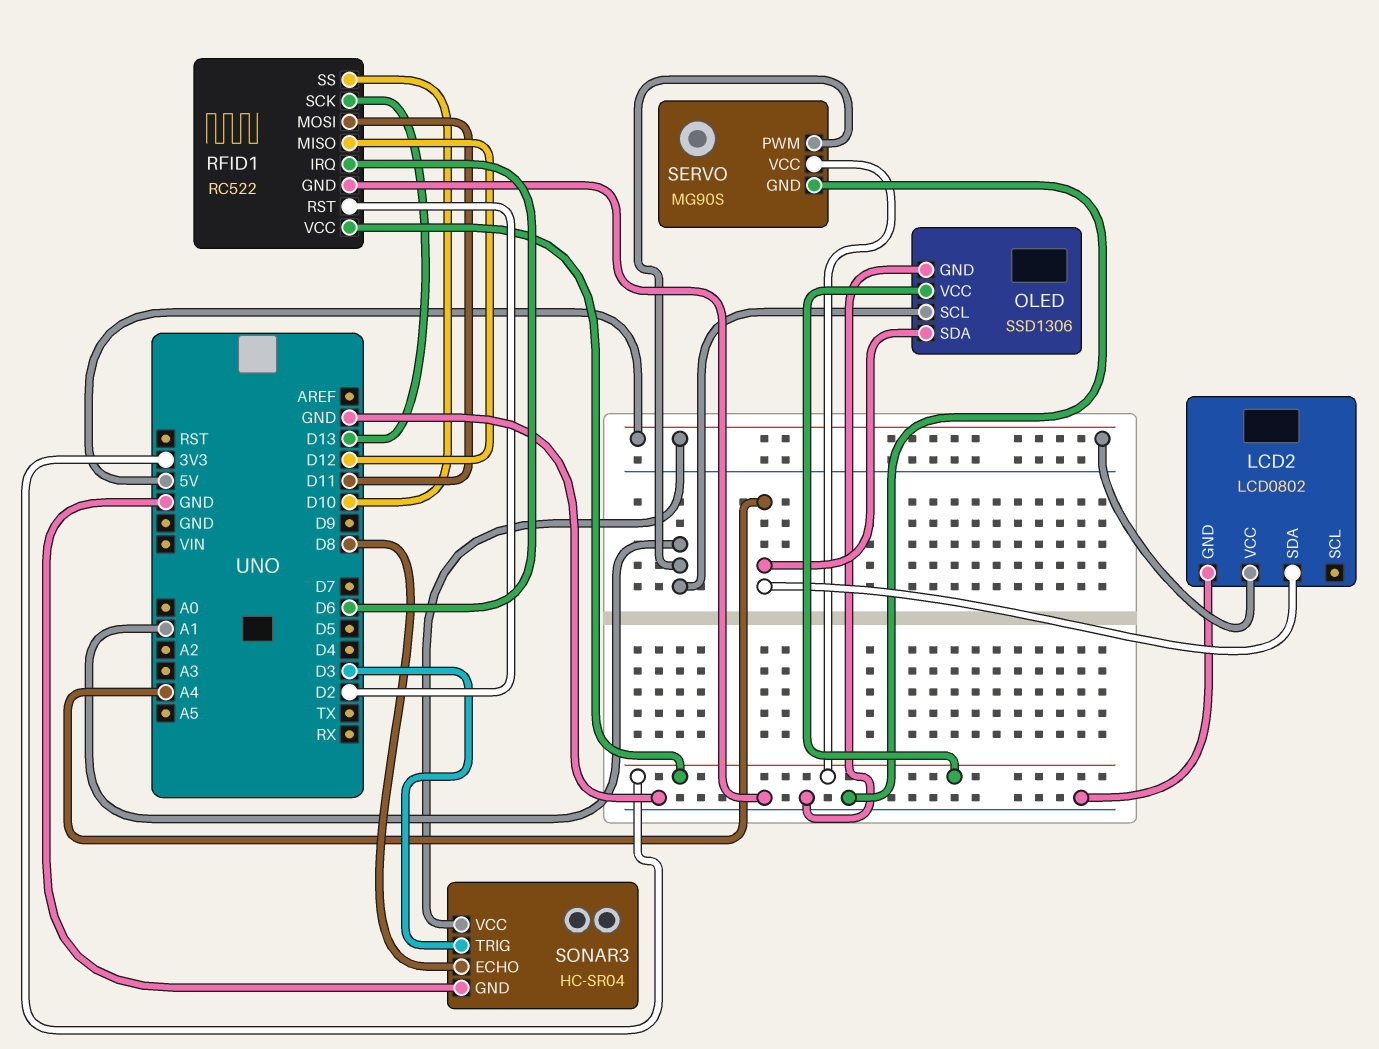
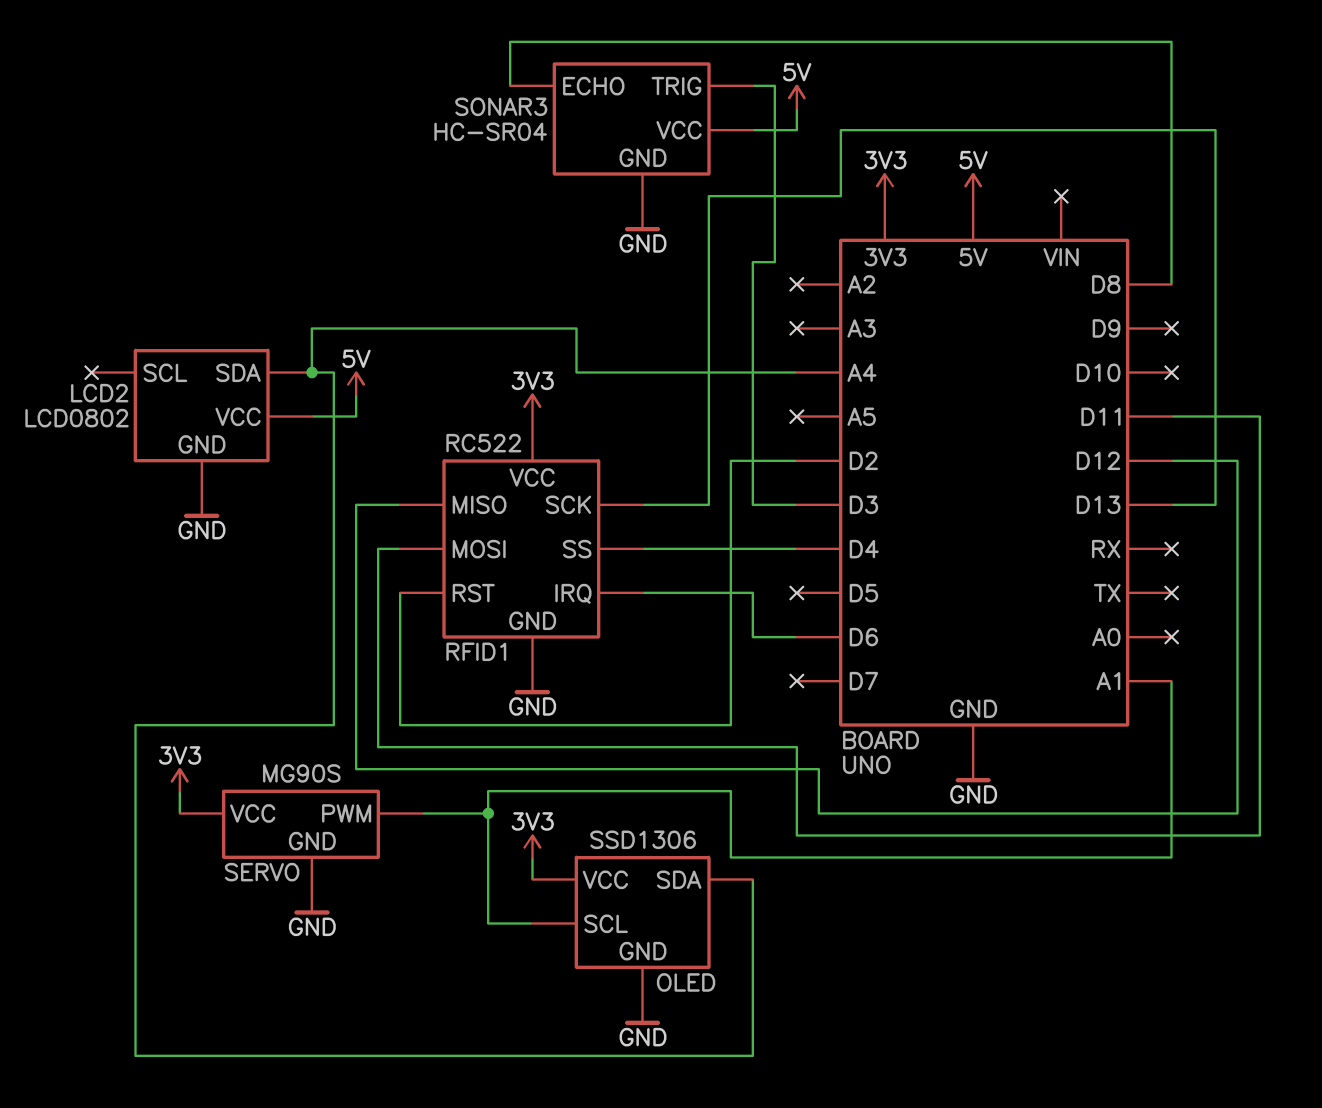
RFID1 pin SS: D10 -> D4

